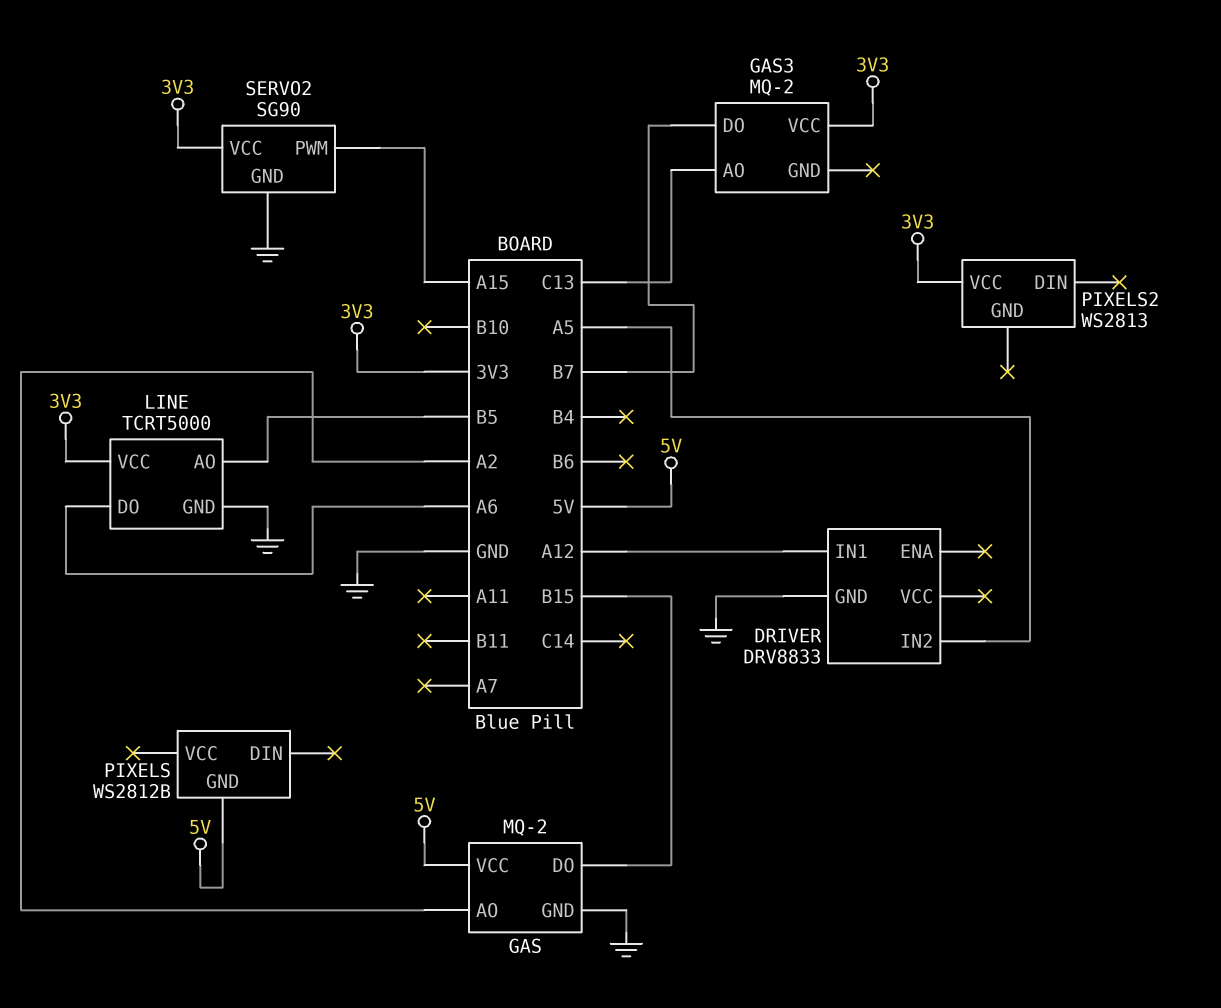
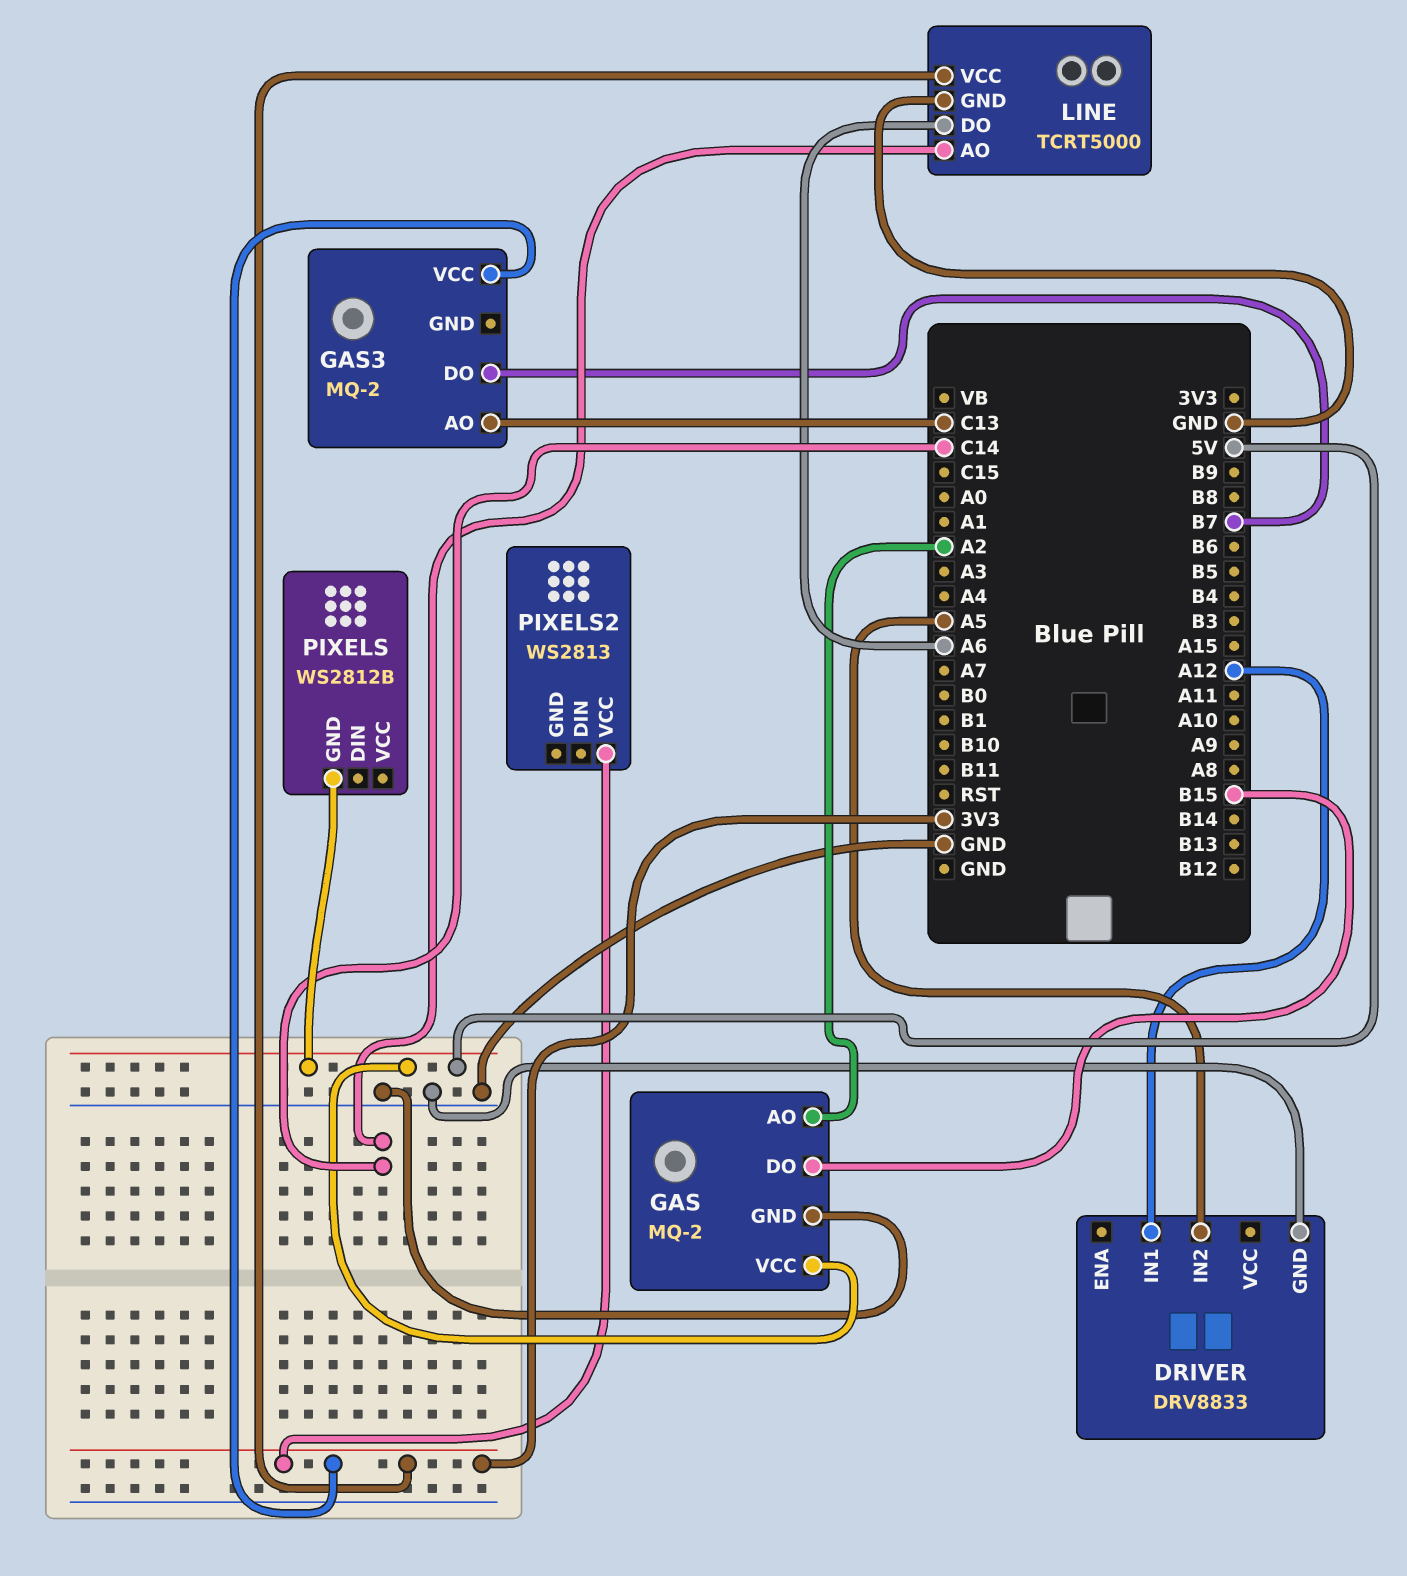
LINE pin AO: B5 -> C14
SERVO2: SG90 -> none
SERVO2 pin GND: GND -> none
SERVO2 pin PWM: A15 -> none
SERVO2 pin VCC: 3V3 -> none

